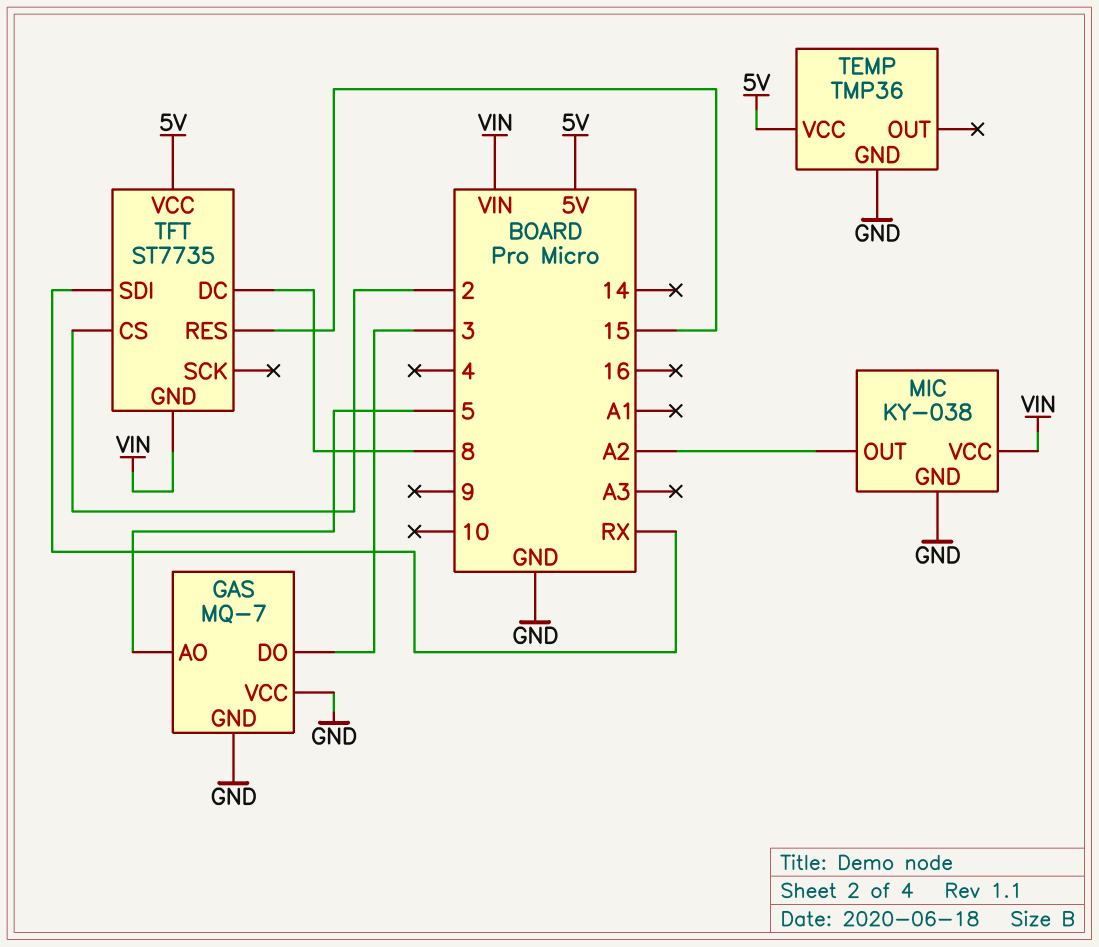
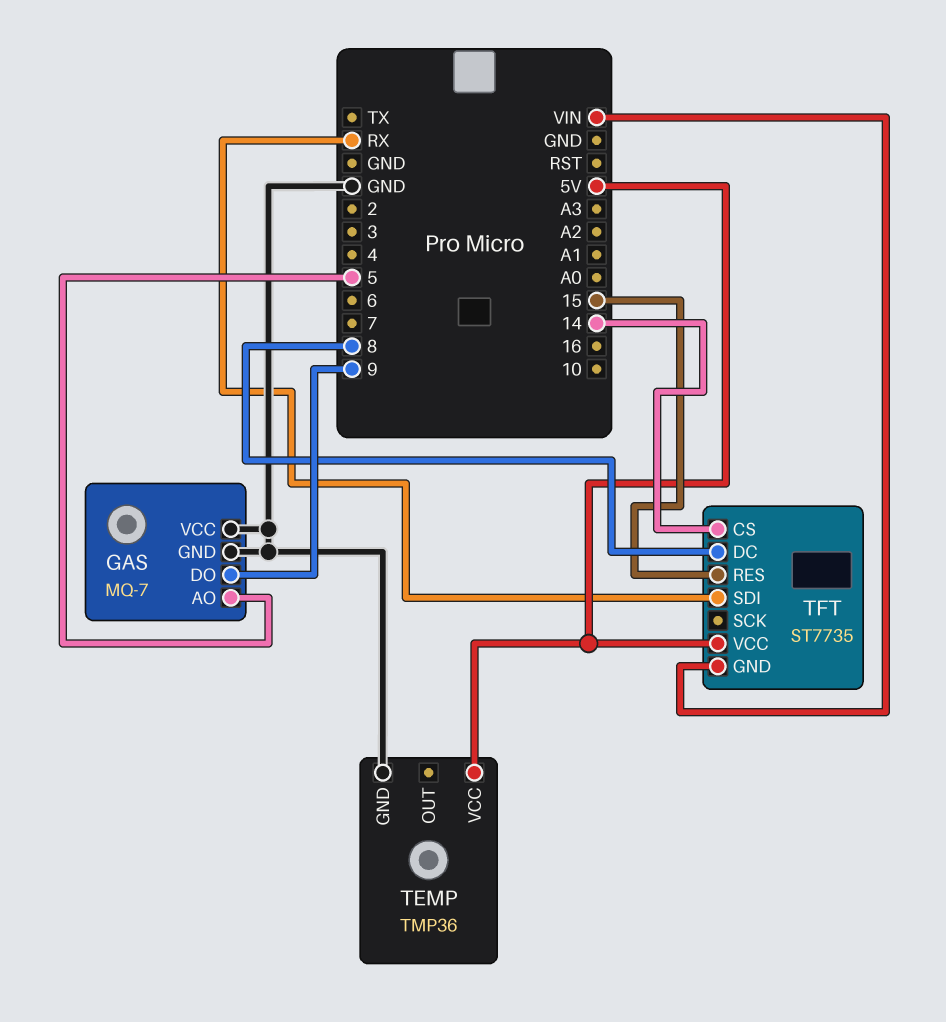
GAS pin DO: 3 -> 9
MIC: KY-038 -> none
MIC pin GND: GND -> none
MIC pin OUT: A2 -> none
MIC pin VCC: VIN -> none
TFT pin CS: 2 -> 14

